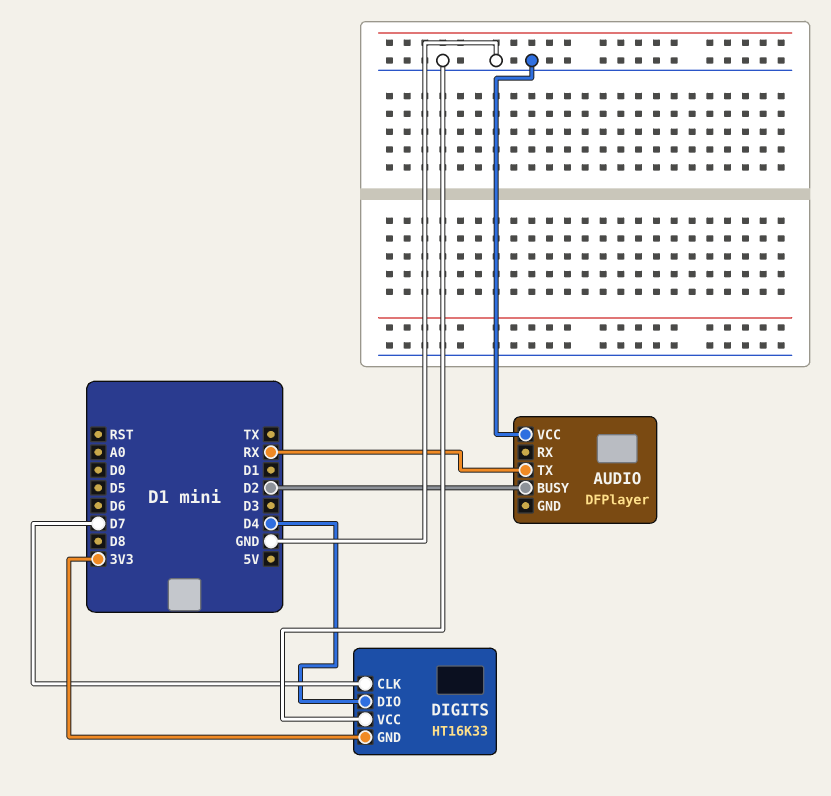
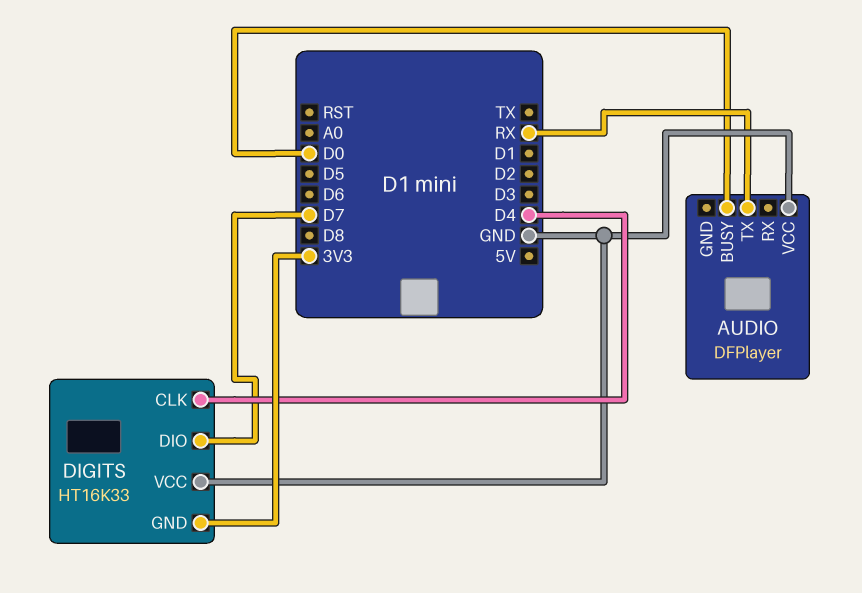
AUDIO pin BUSY: D2 -> D0
DIGITS pin CLK: D7 -> D4
DIGITS pin DIO: D4 -> D7

